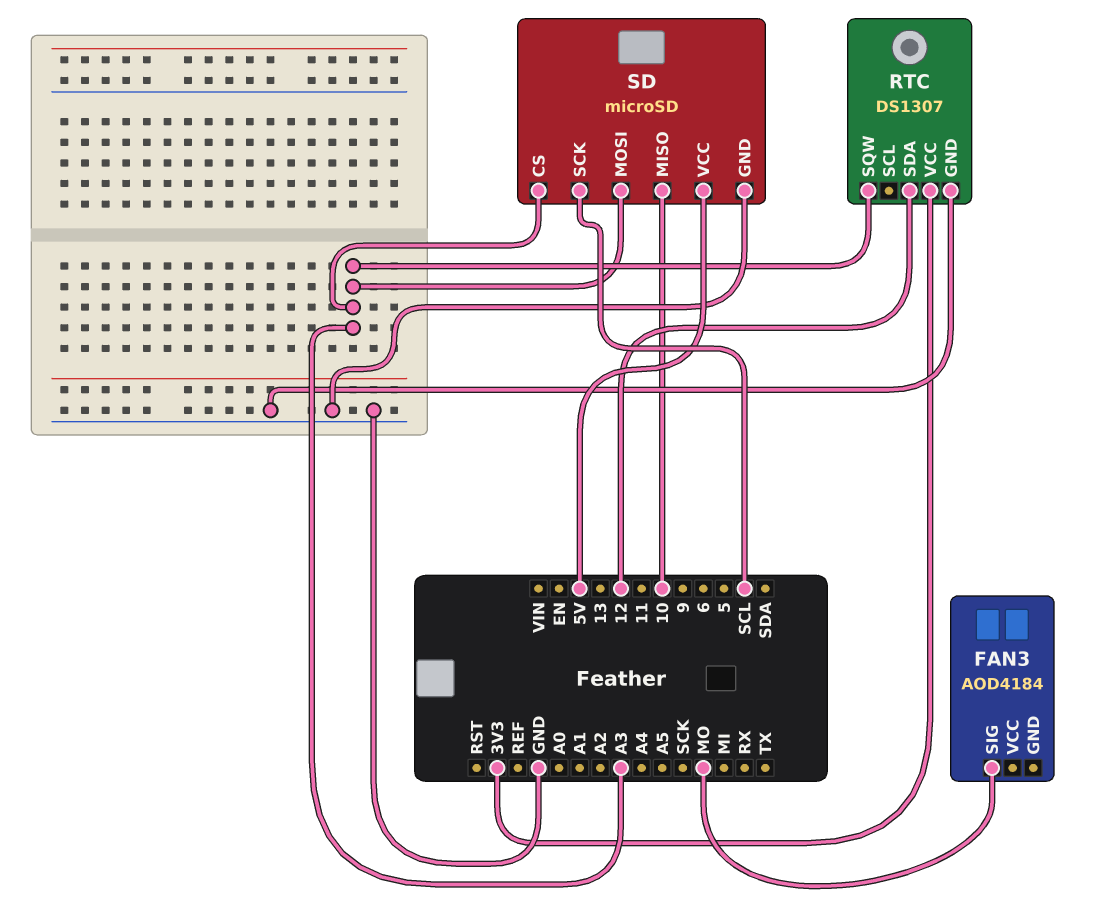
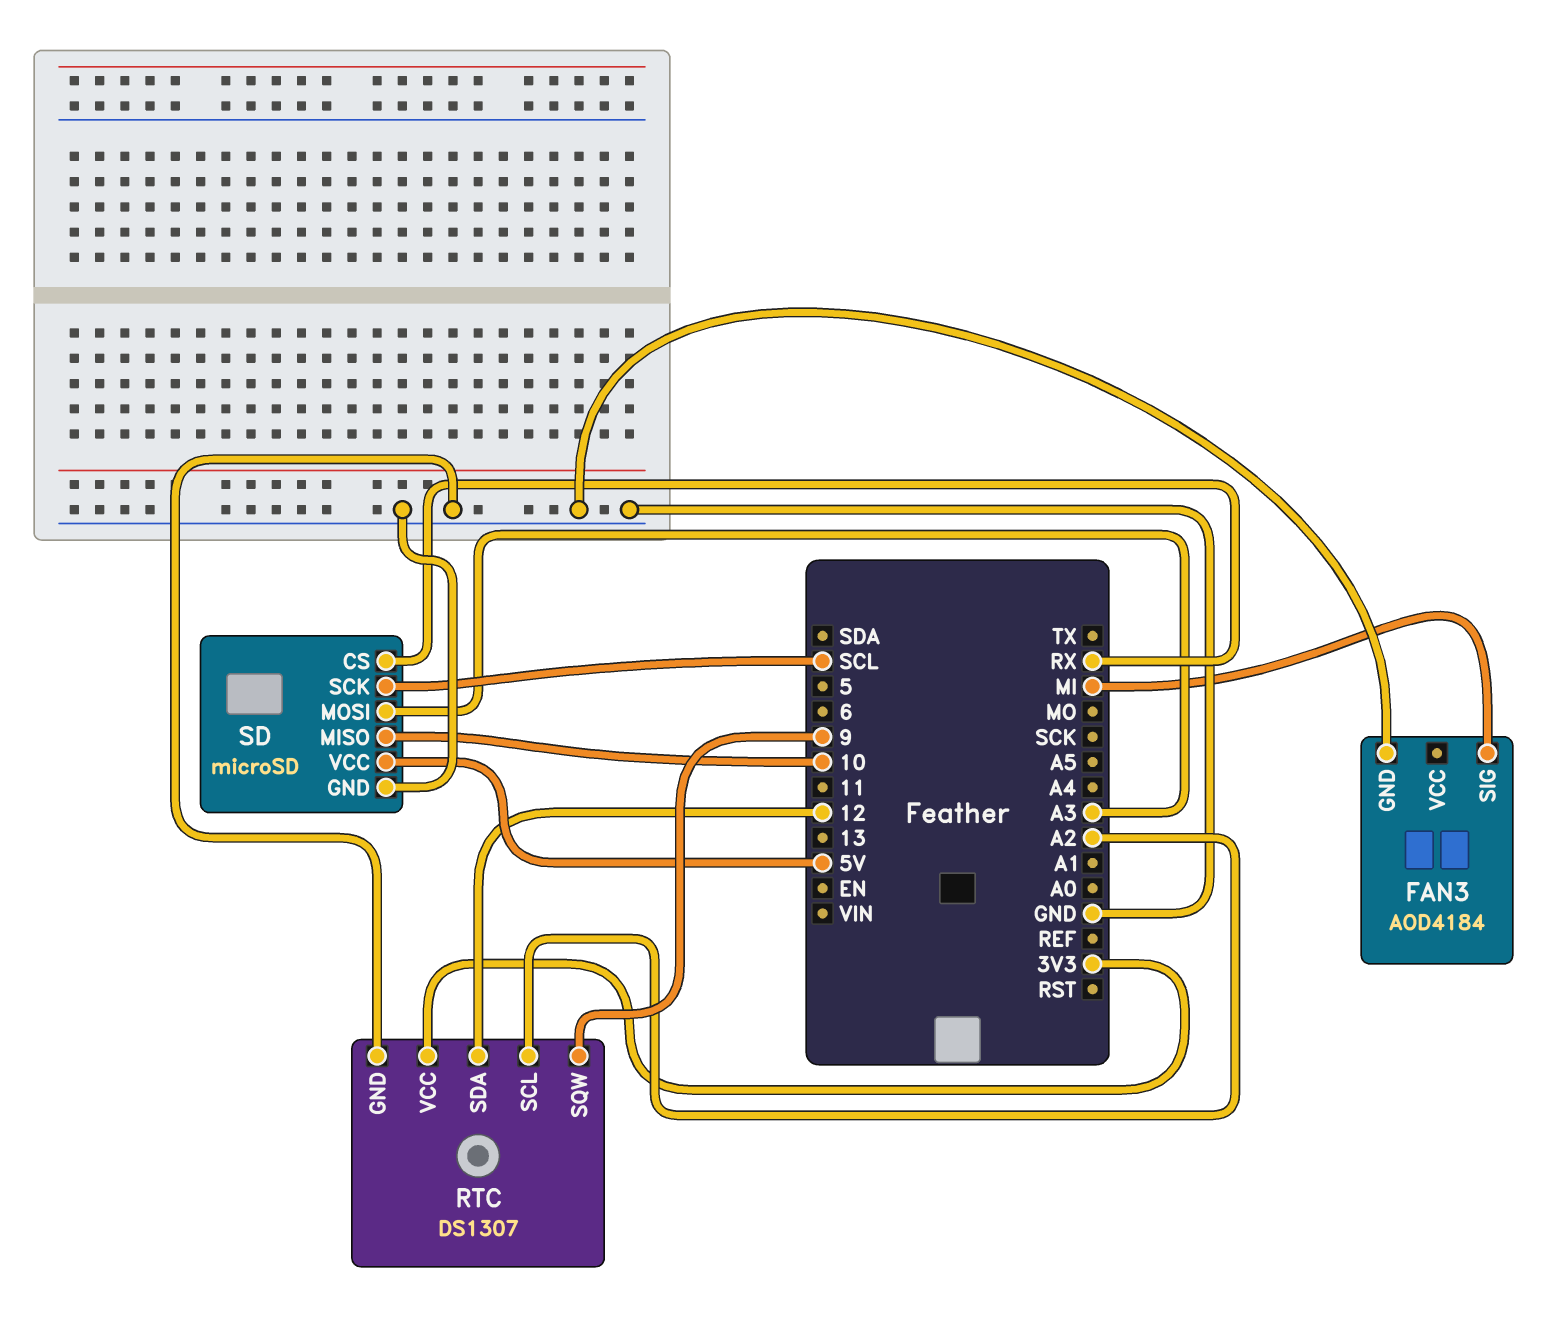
FAN3 pin GND: none -> GND
FAN3 pin SIG: MO -> MI
RTC pin SCL: none -> A2
RTC pin SQW: A3 -> 9
SD pin CS: A3 -> RX

